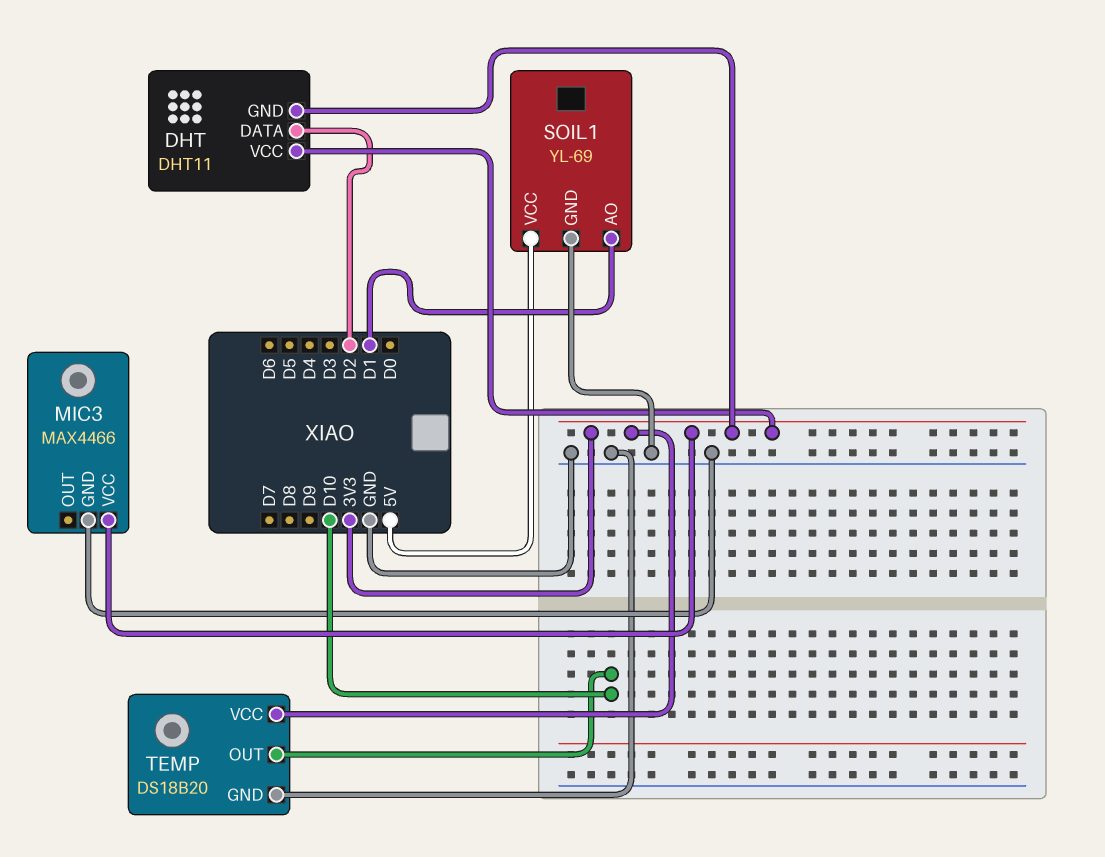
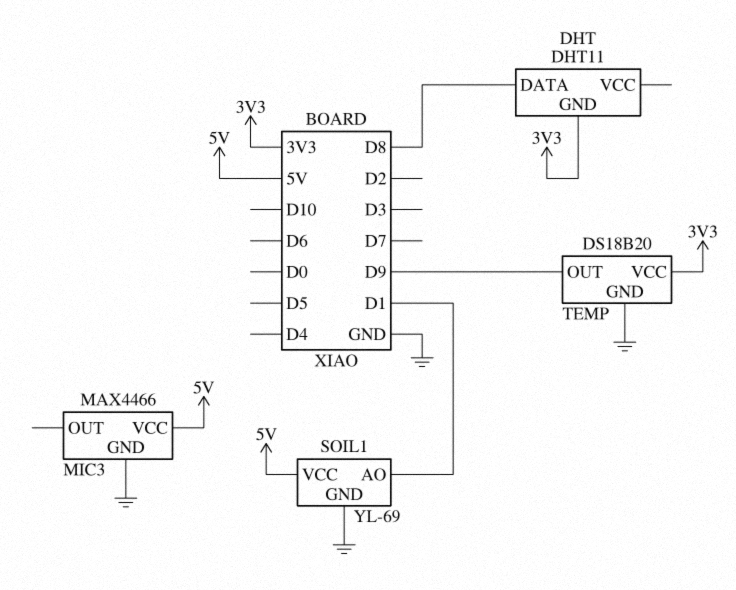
DHT pin DATA: D2 -> D8
DHT pin VCC: 3V3 -> none
MIC3 pin VCC: 3V3 -> 5V
TEMP pin OUT: D10 -> D9

